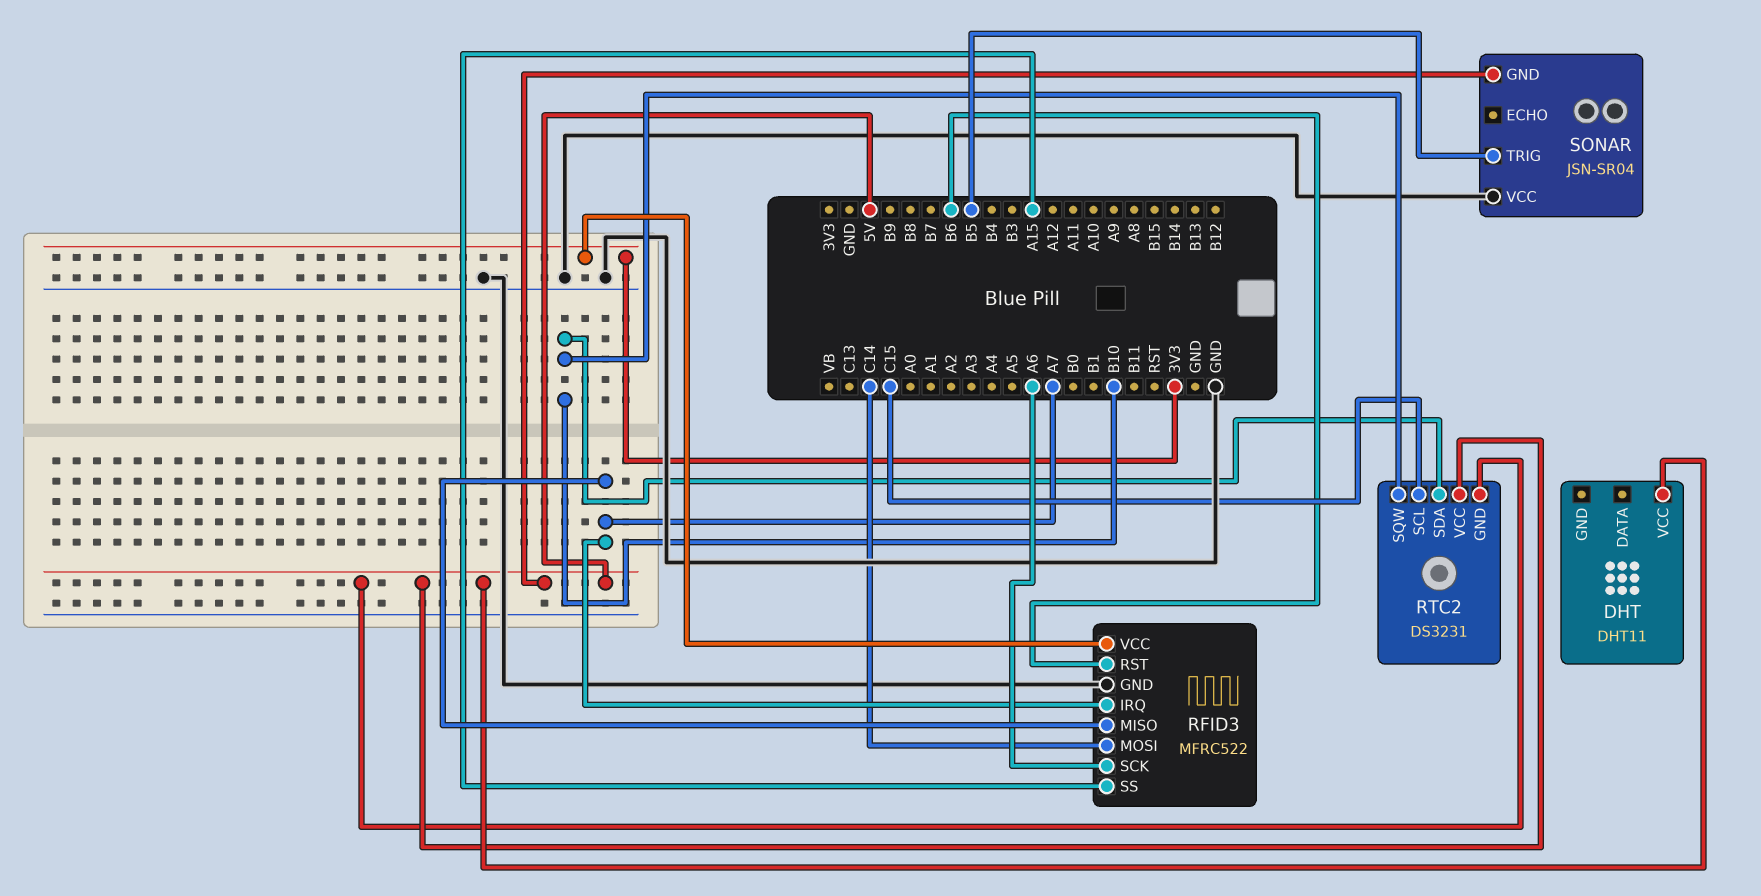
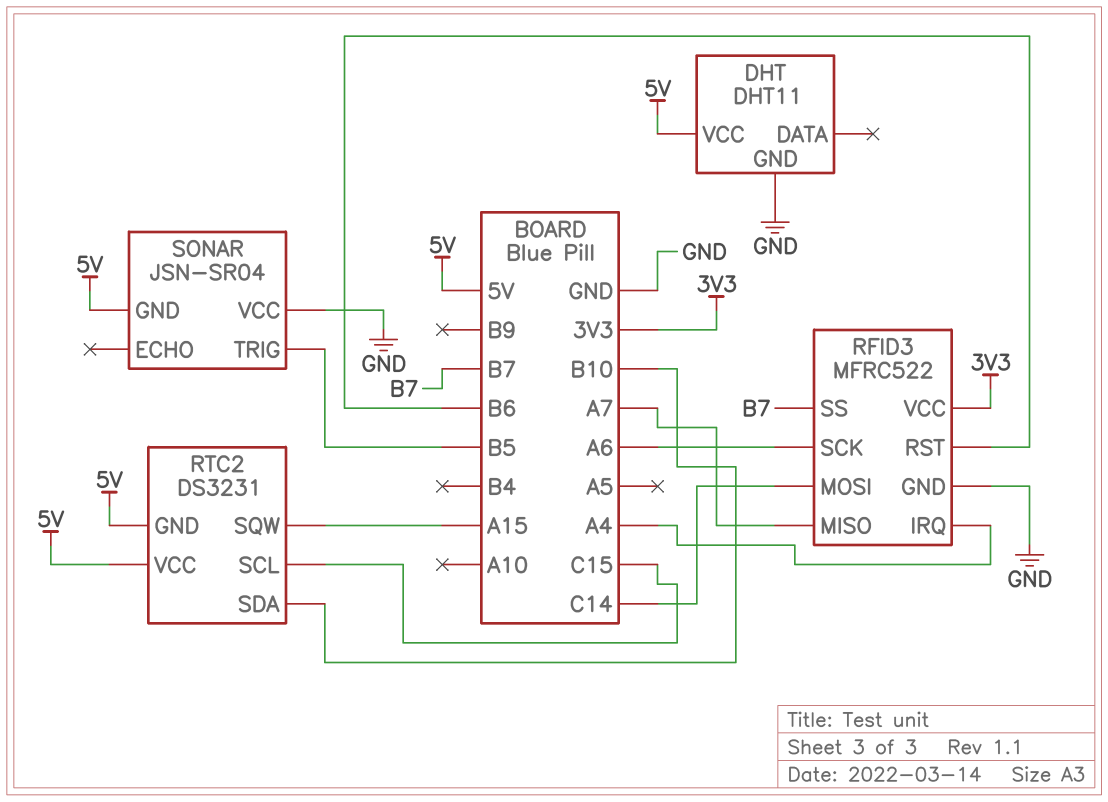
DHT pin GND: none -> GND
RFID3 pin IRQ: A7 -> A4
RFID3 pin SS: A15 -> B7
RTC2 pin SQW: B10 -> A15

